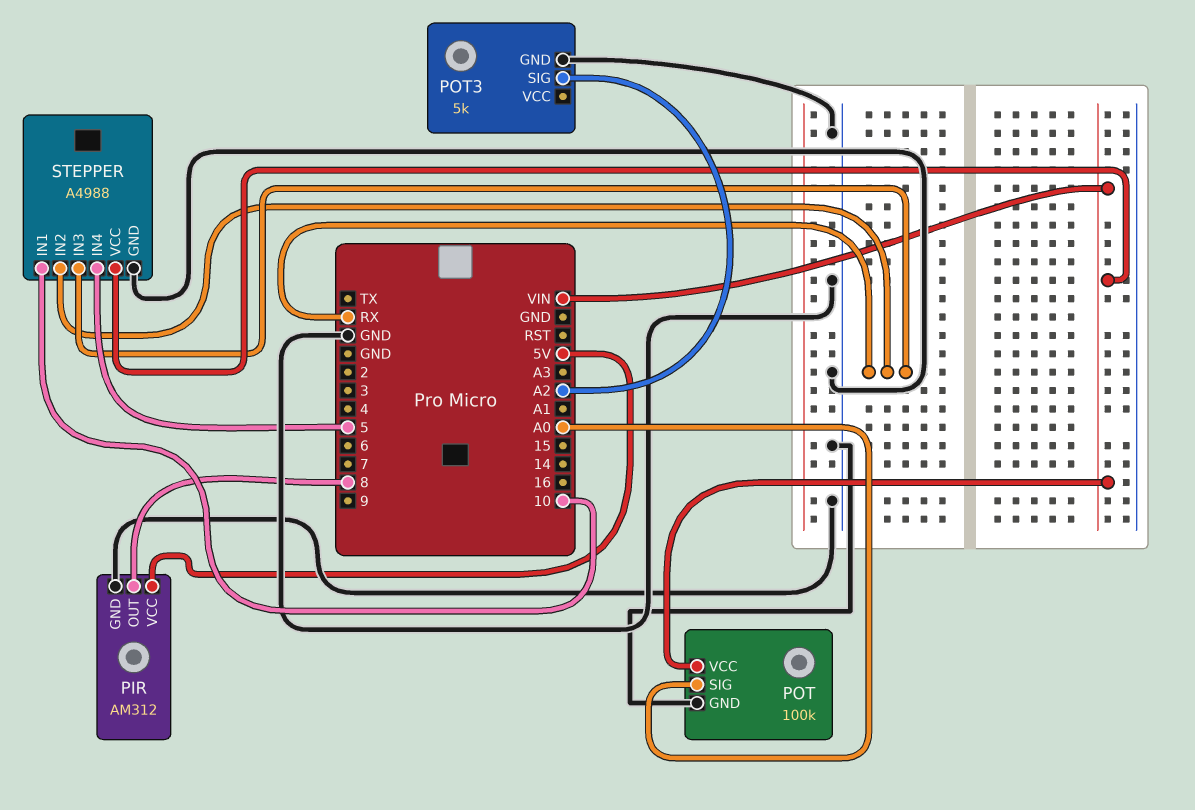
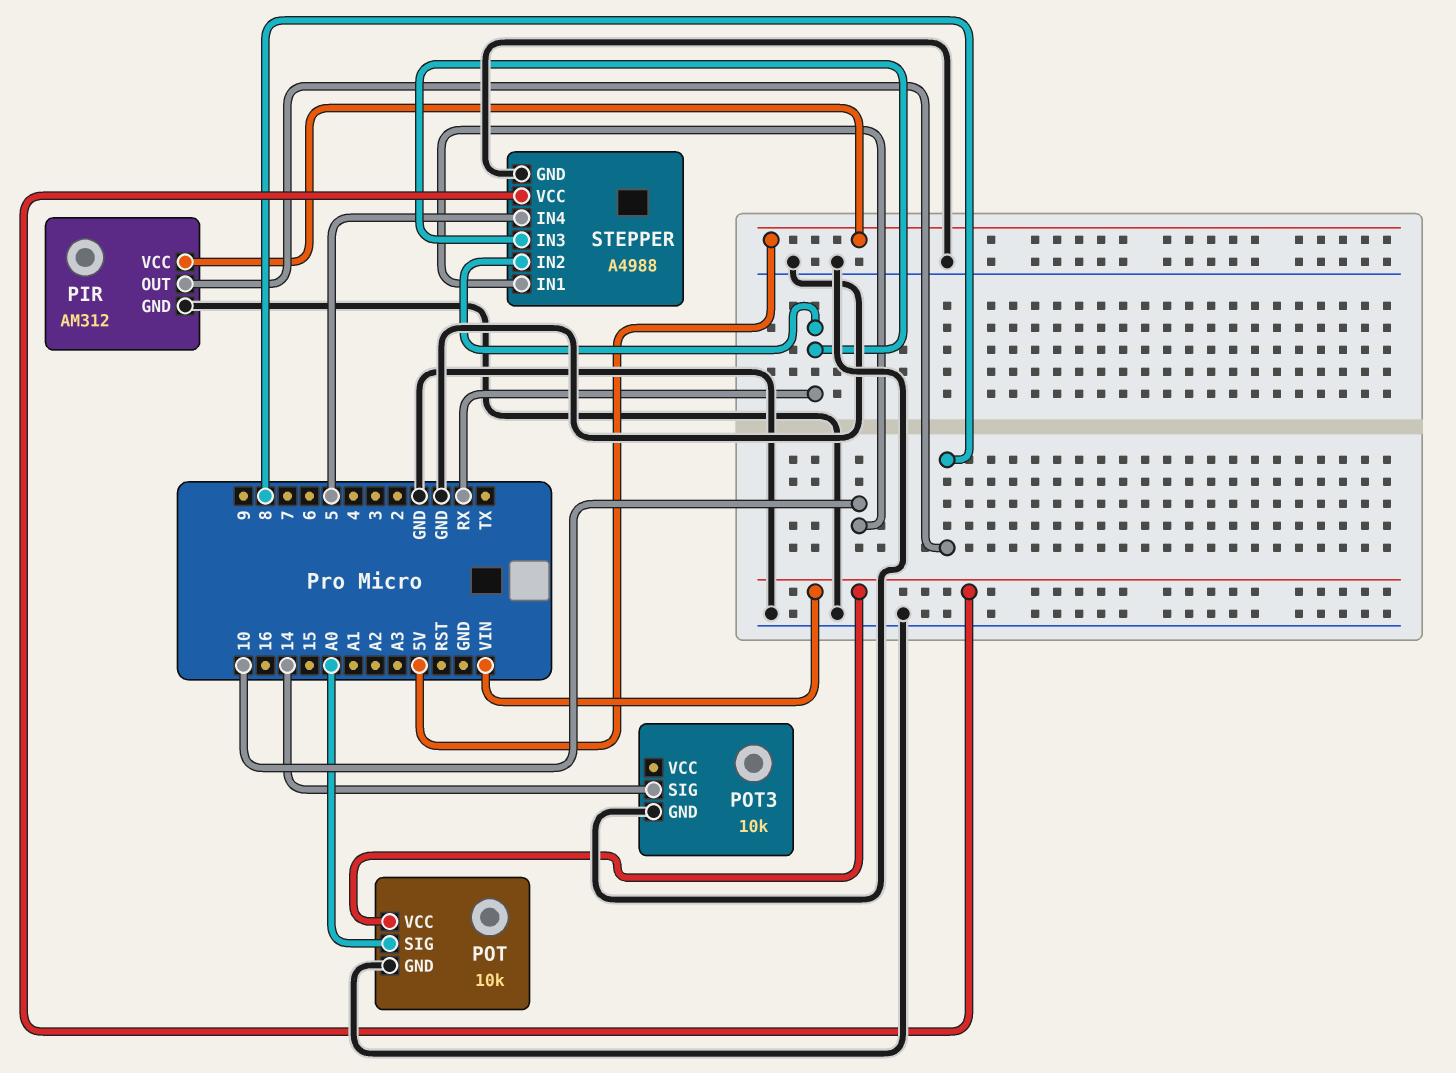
POT: 100k -> 10k
POT3: 5k -> 10k
POT3 pin SIG: A2 -> 14

